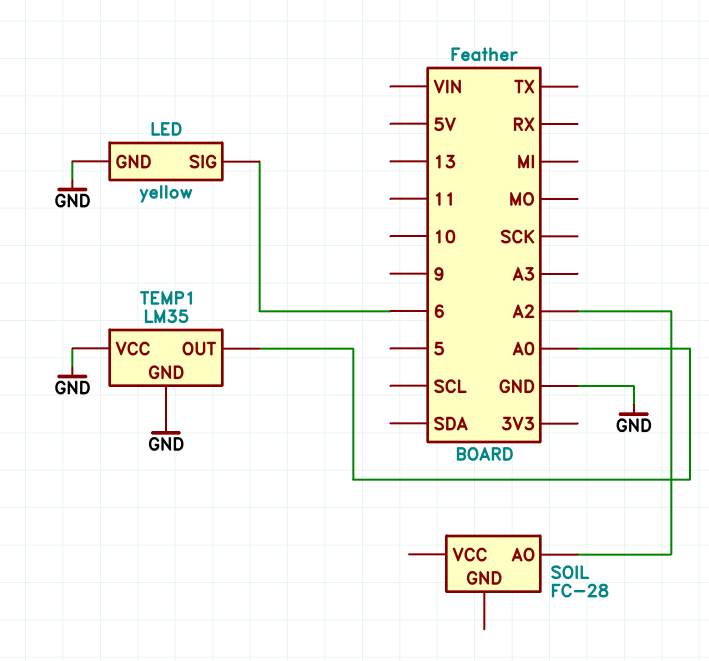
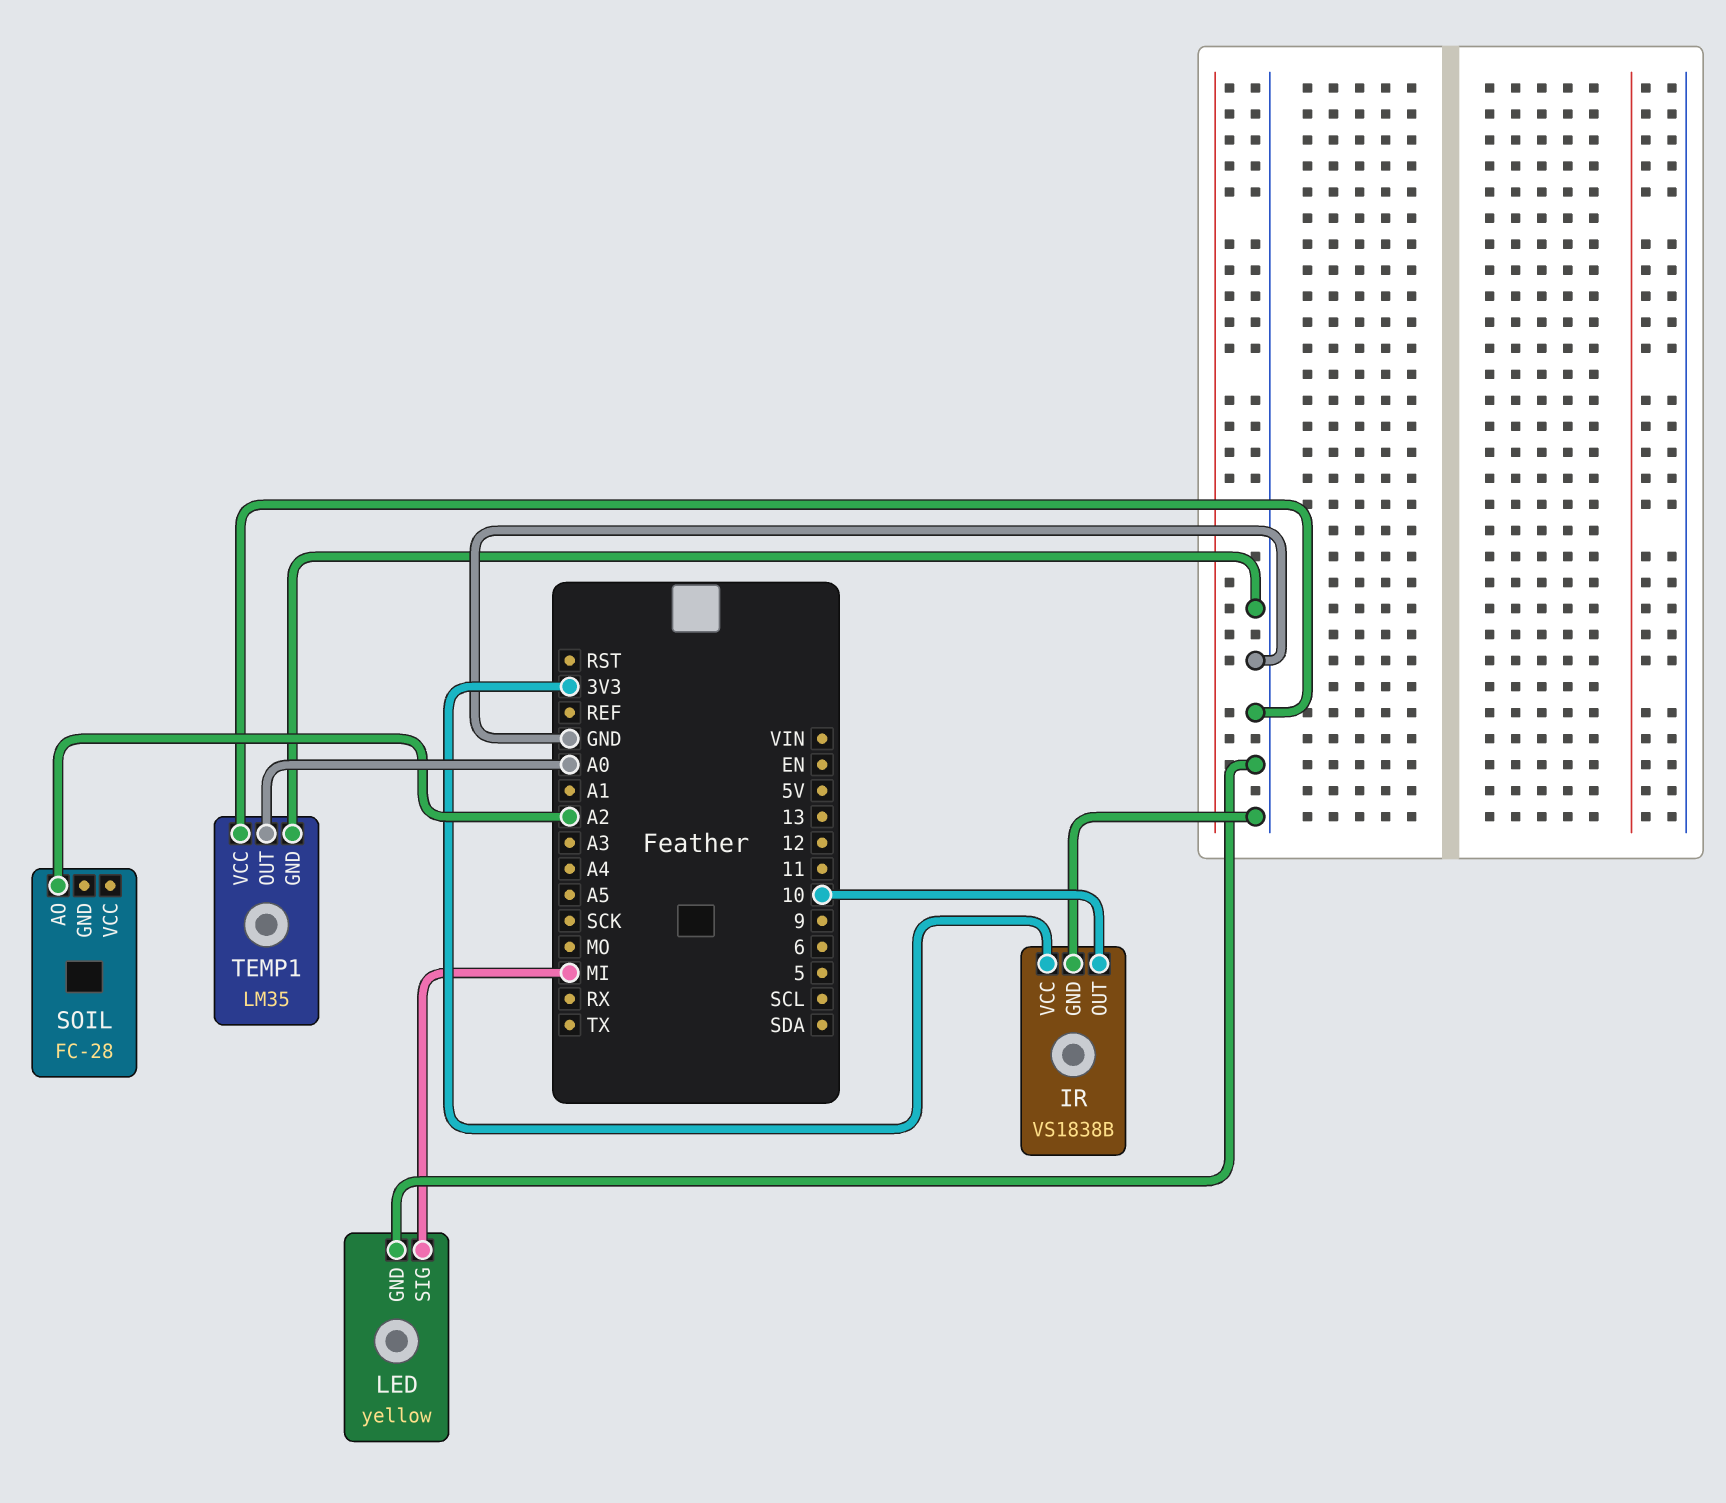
IR: none -> VS1838B
IR pin GND: none -> GND
IR pin OUT: none -> 10
IR pin VCC: none -> 3V3
LED pin SIG: 6 -> MI

